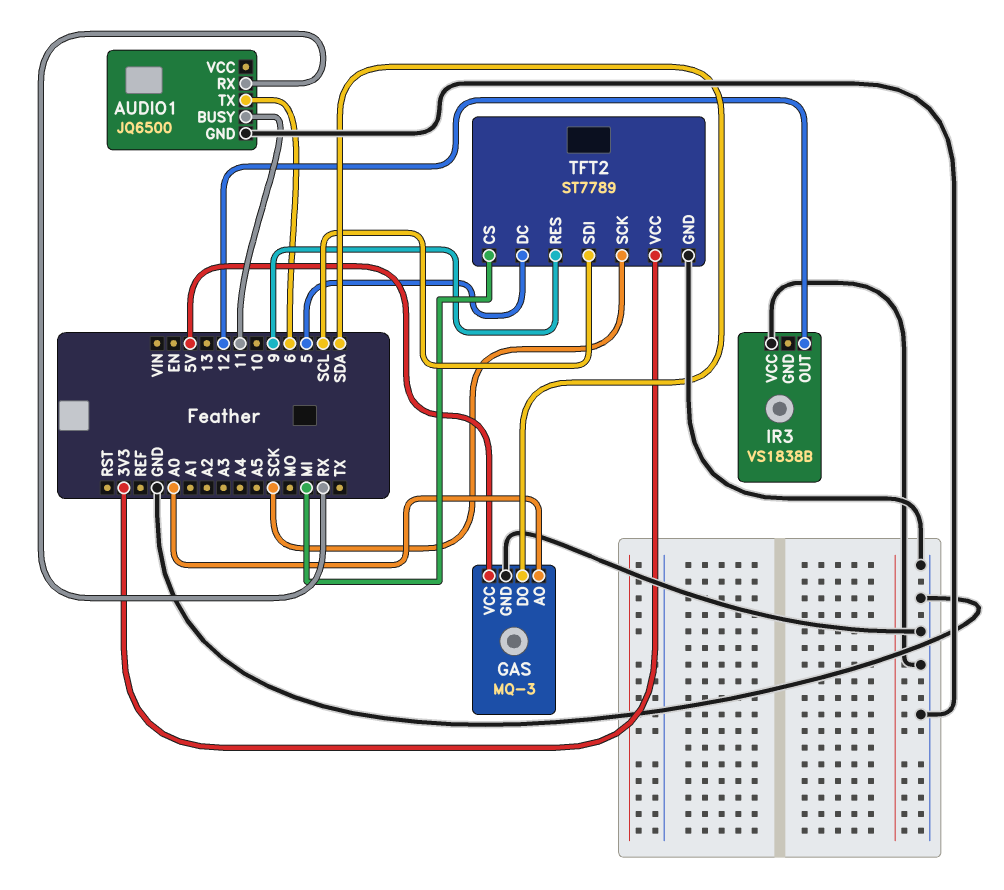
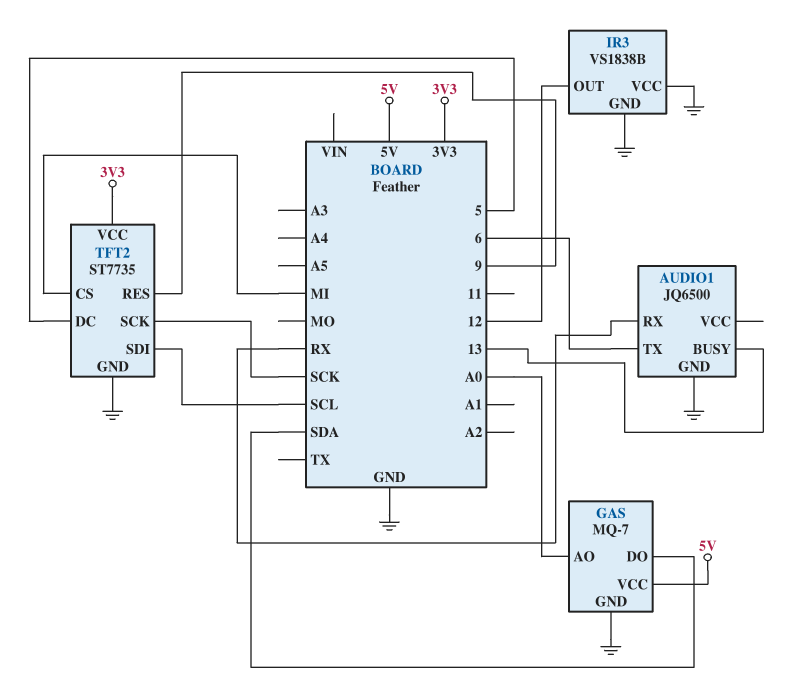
AUDIO1 pin BUSY: 11 -> 13
GAS: MQ-3 -> MQ-7
IR3 pin GND: none -> GND
TFT2: ST7789 -> ST7735

